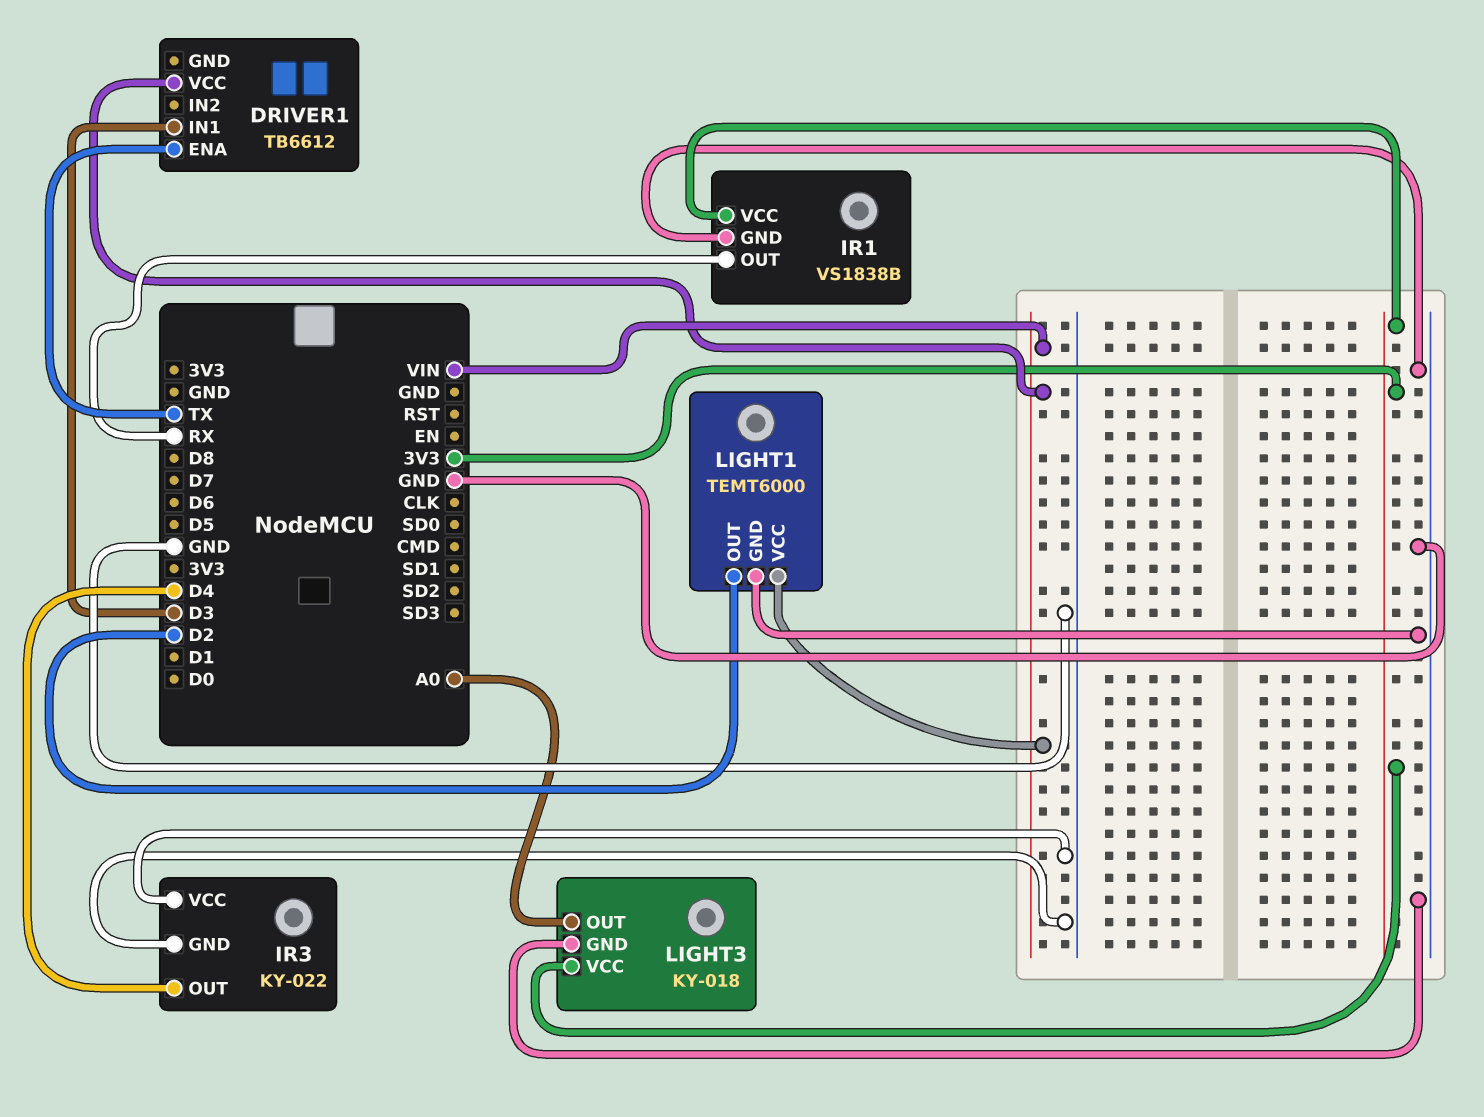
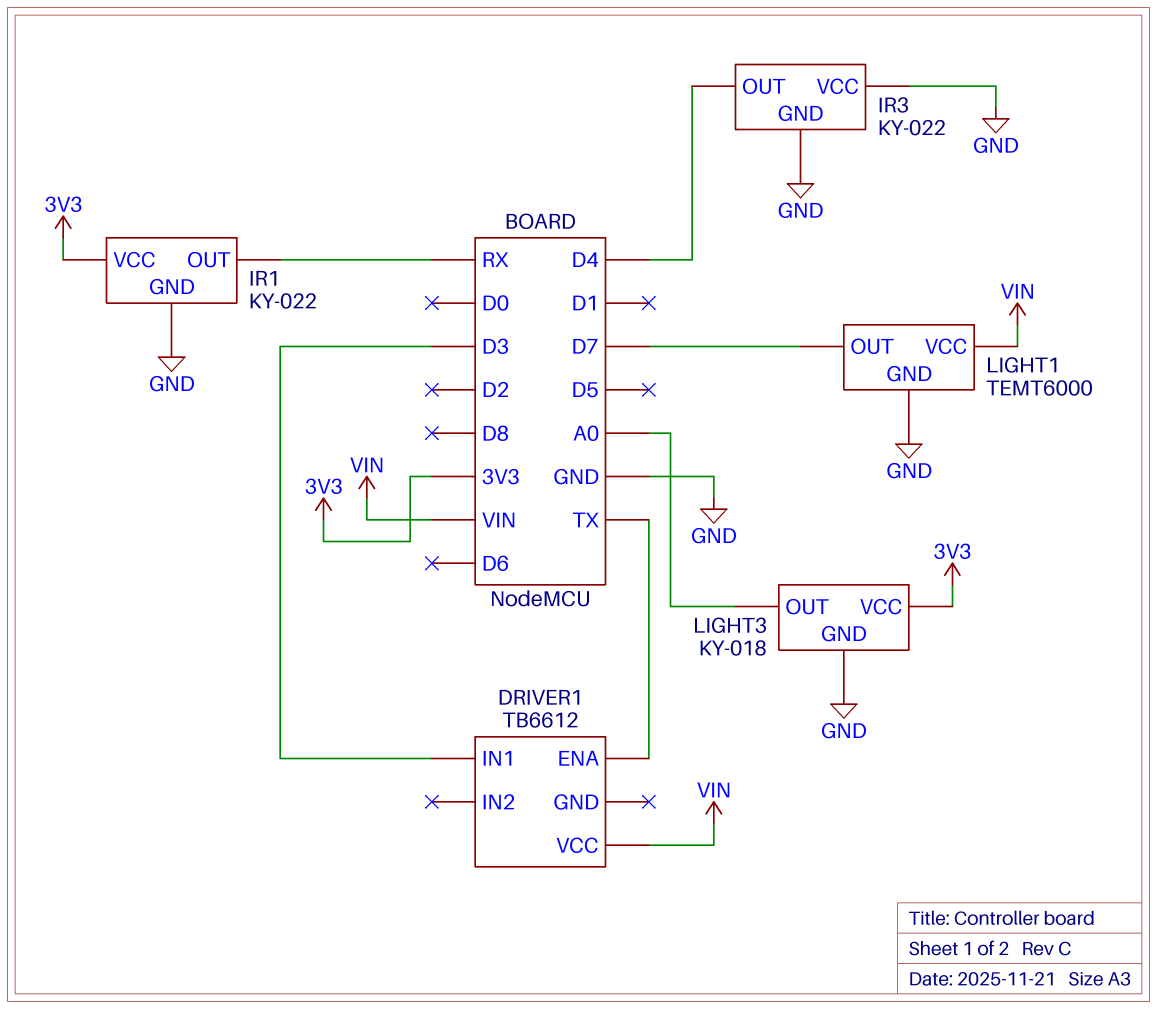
IR1: VS1838B -> KY-022
LIGHT1 pin OUT: D2 -> D7

